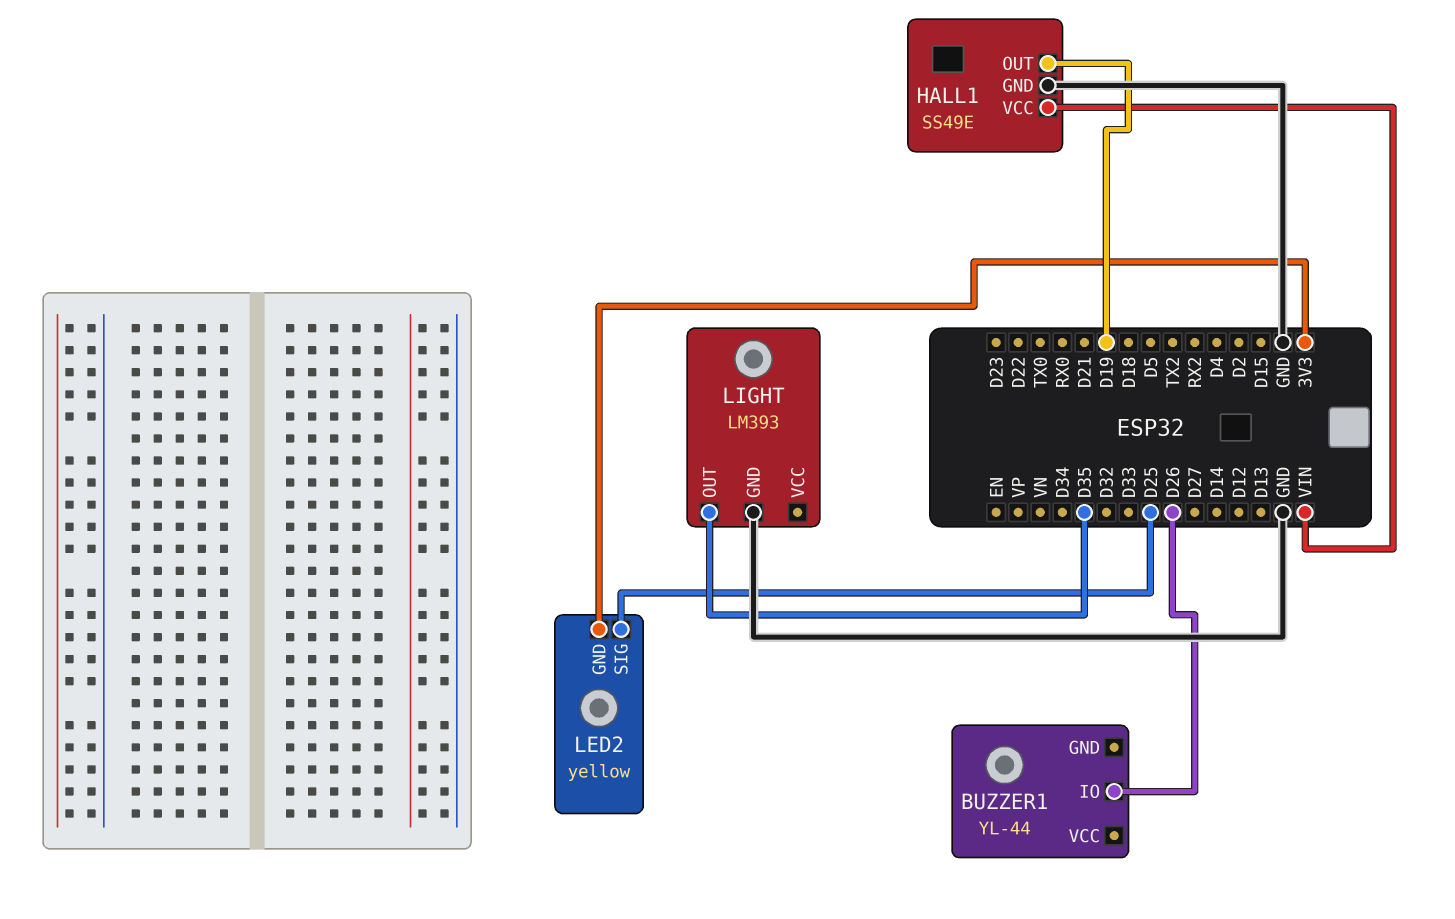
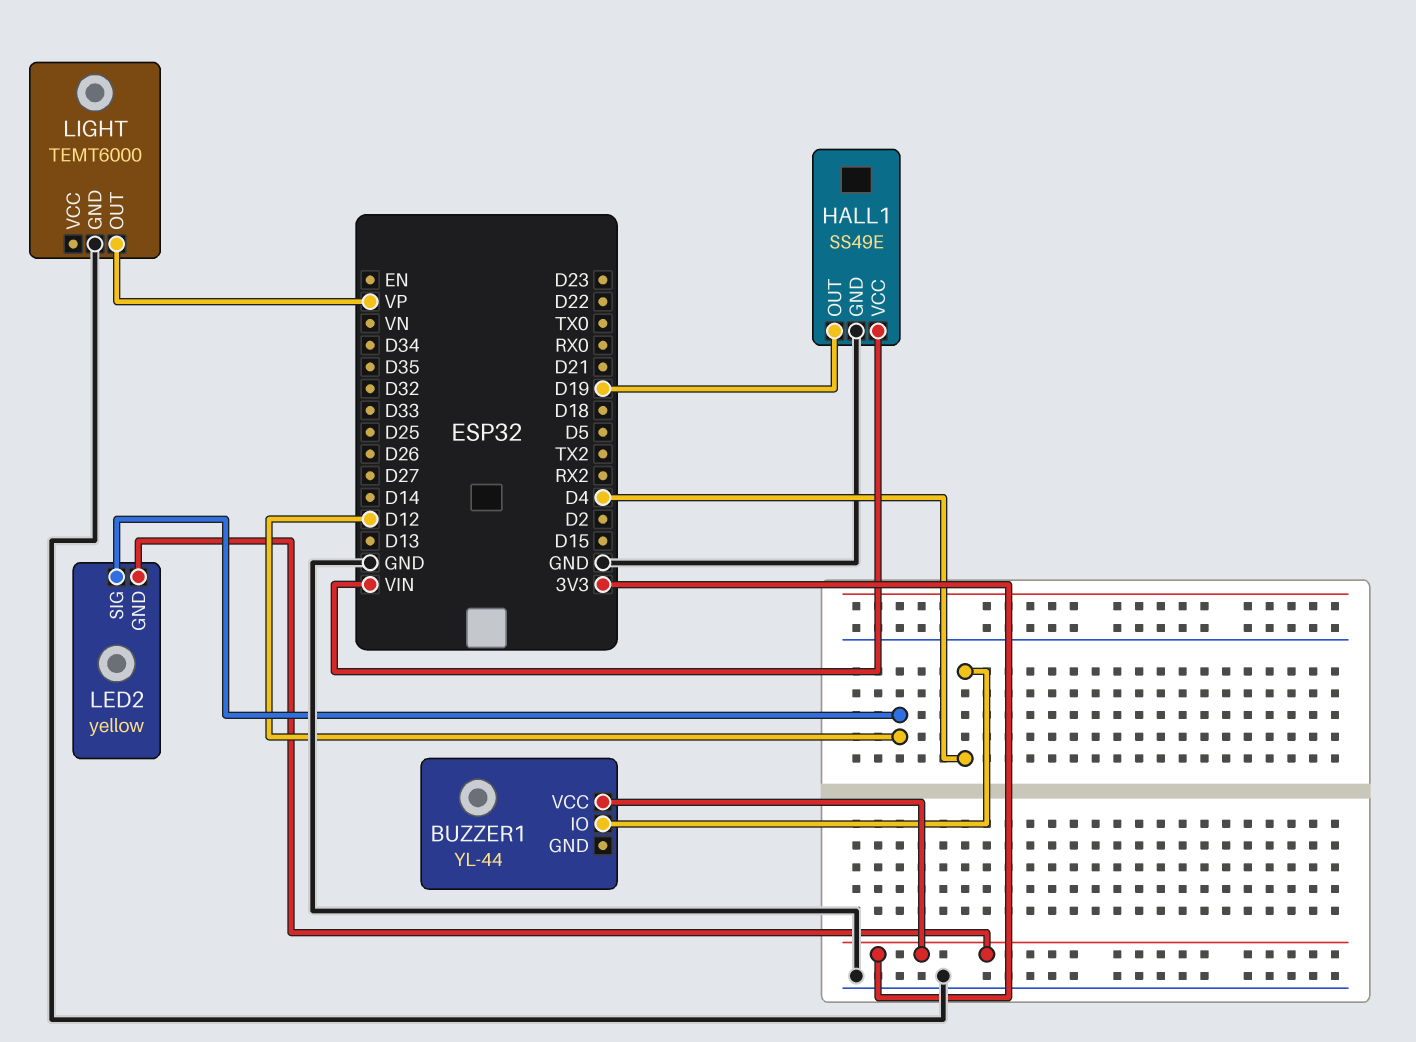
BUZZER1 pin IO: D26 -> D4
BUZZER1 pin VCC: none -> 3V3
LED2 pin SIG: D25 -> D12
LIGHT: LM393 -> TEMT6000
LIGHT pin OUT: D35 -> VP

